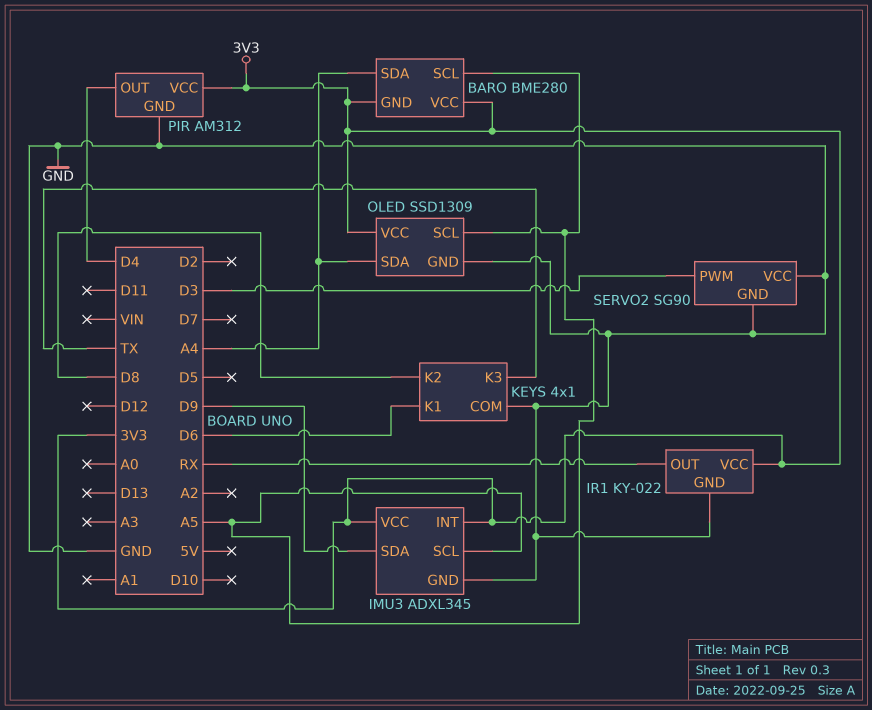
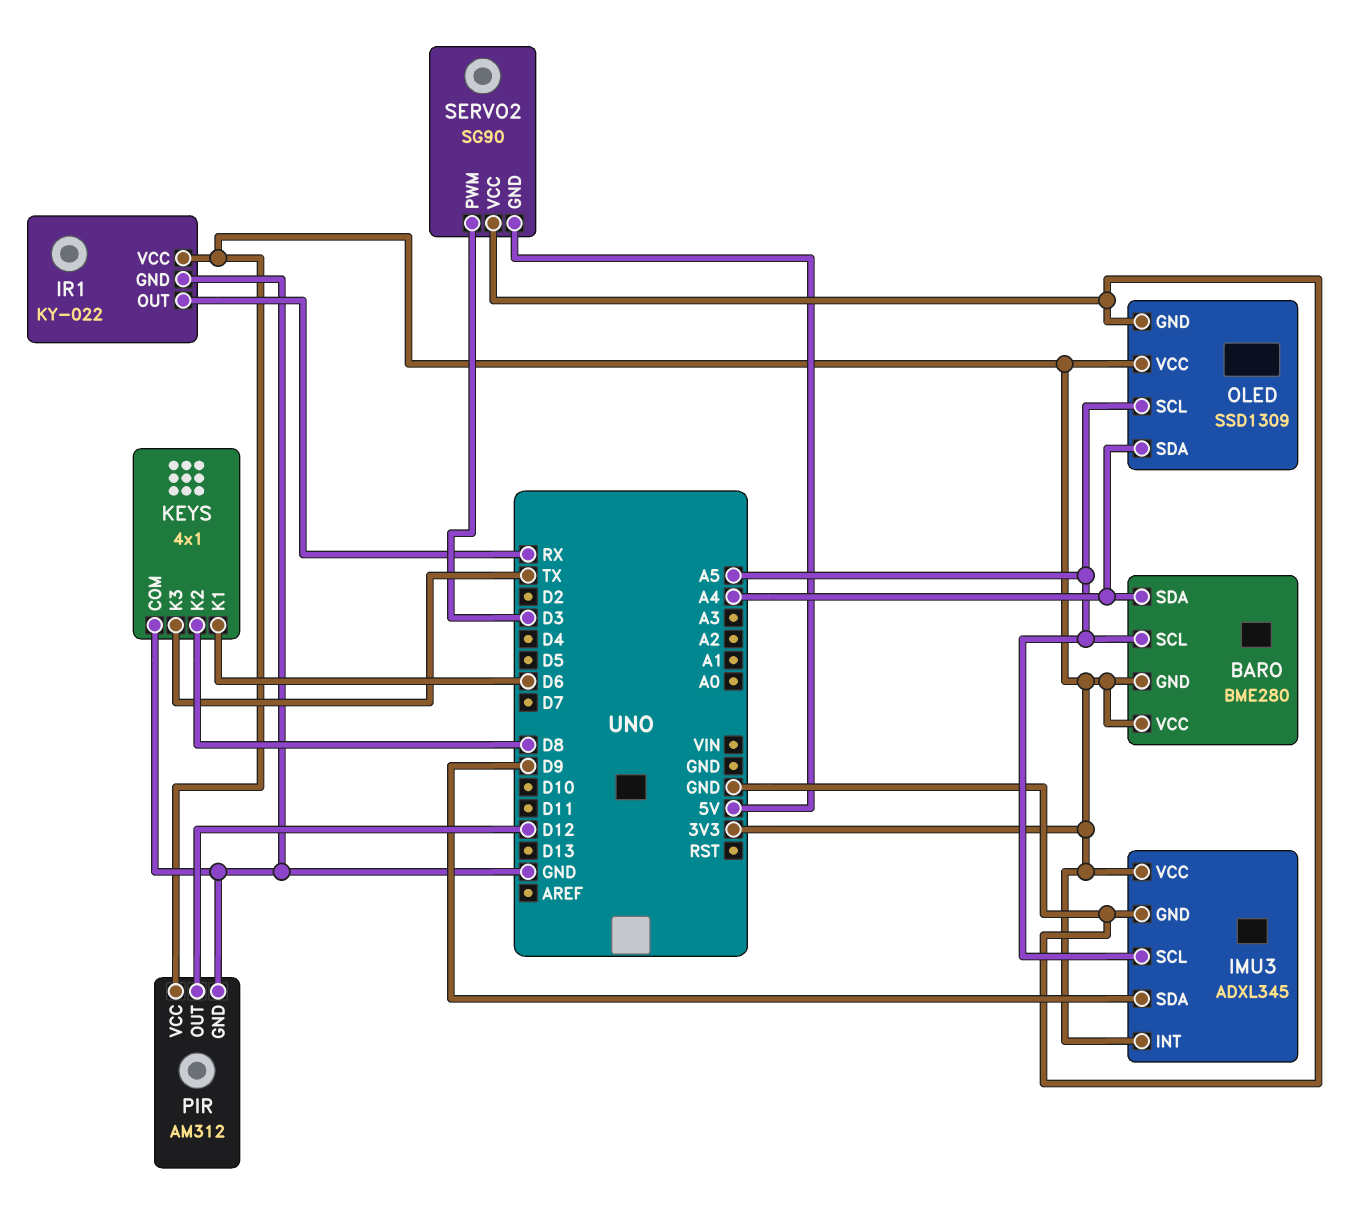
PIR pin OUT: D4 -> D12
SERVO2 pin GND: GND -> 5V

